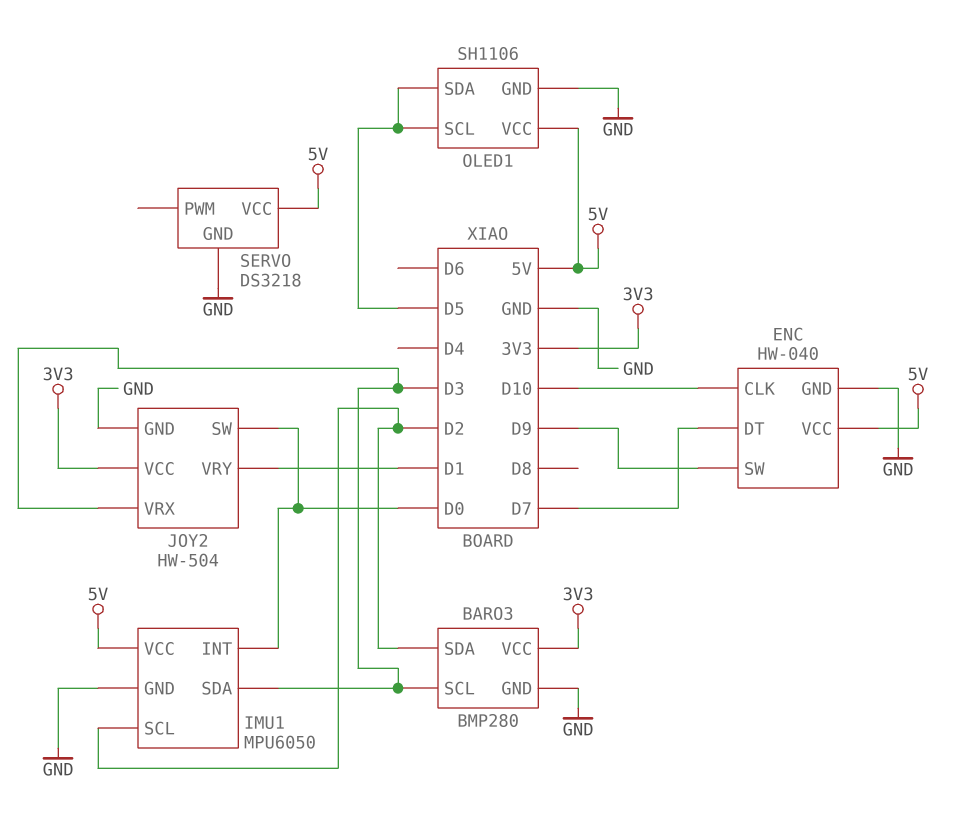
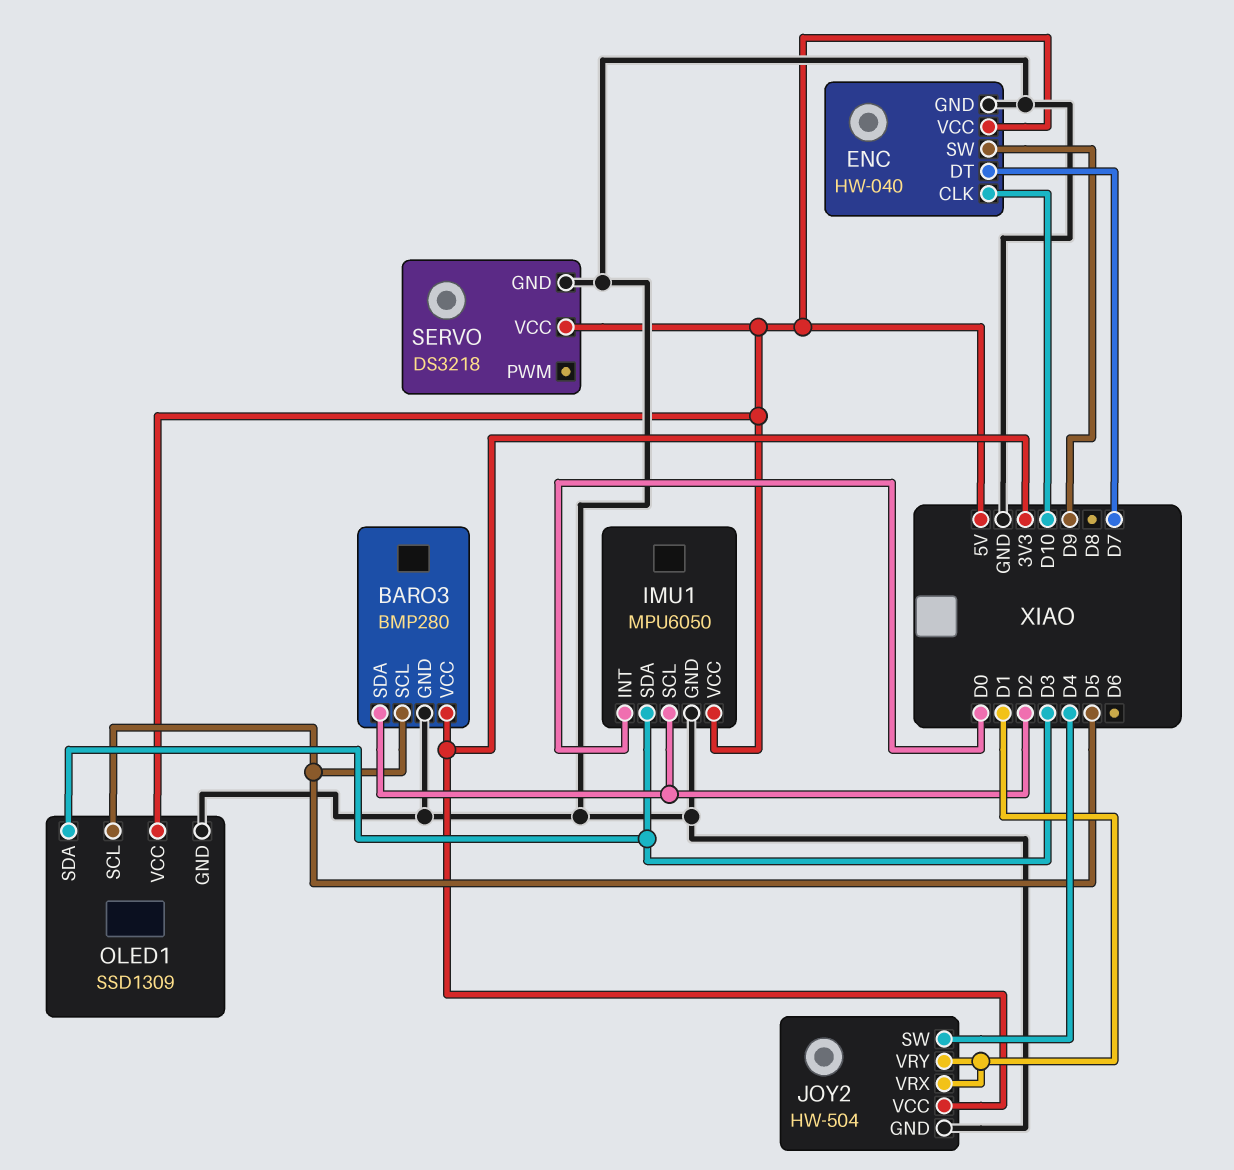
BARO3 pin SCL: D3 -> D5
JOY2 pin SW: D0 -> D4
JOY2 pin VRX: D3 -> D1
OLED1: SH1106 -> SSD1309
OLED1 pin SDA: D5 -> D3

